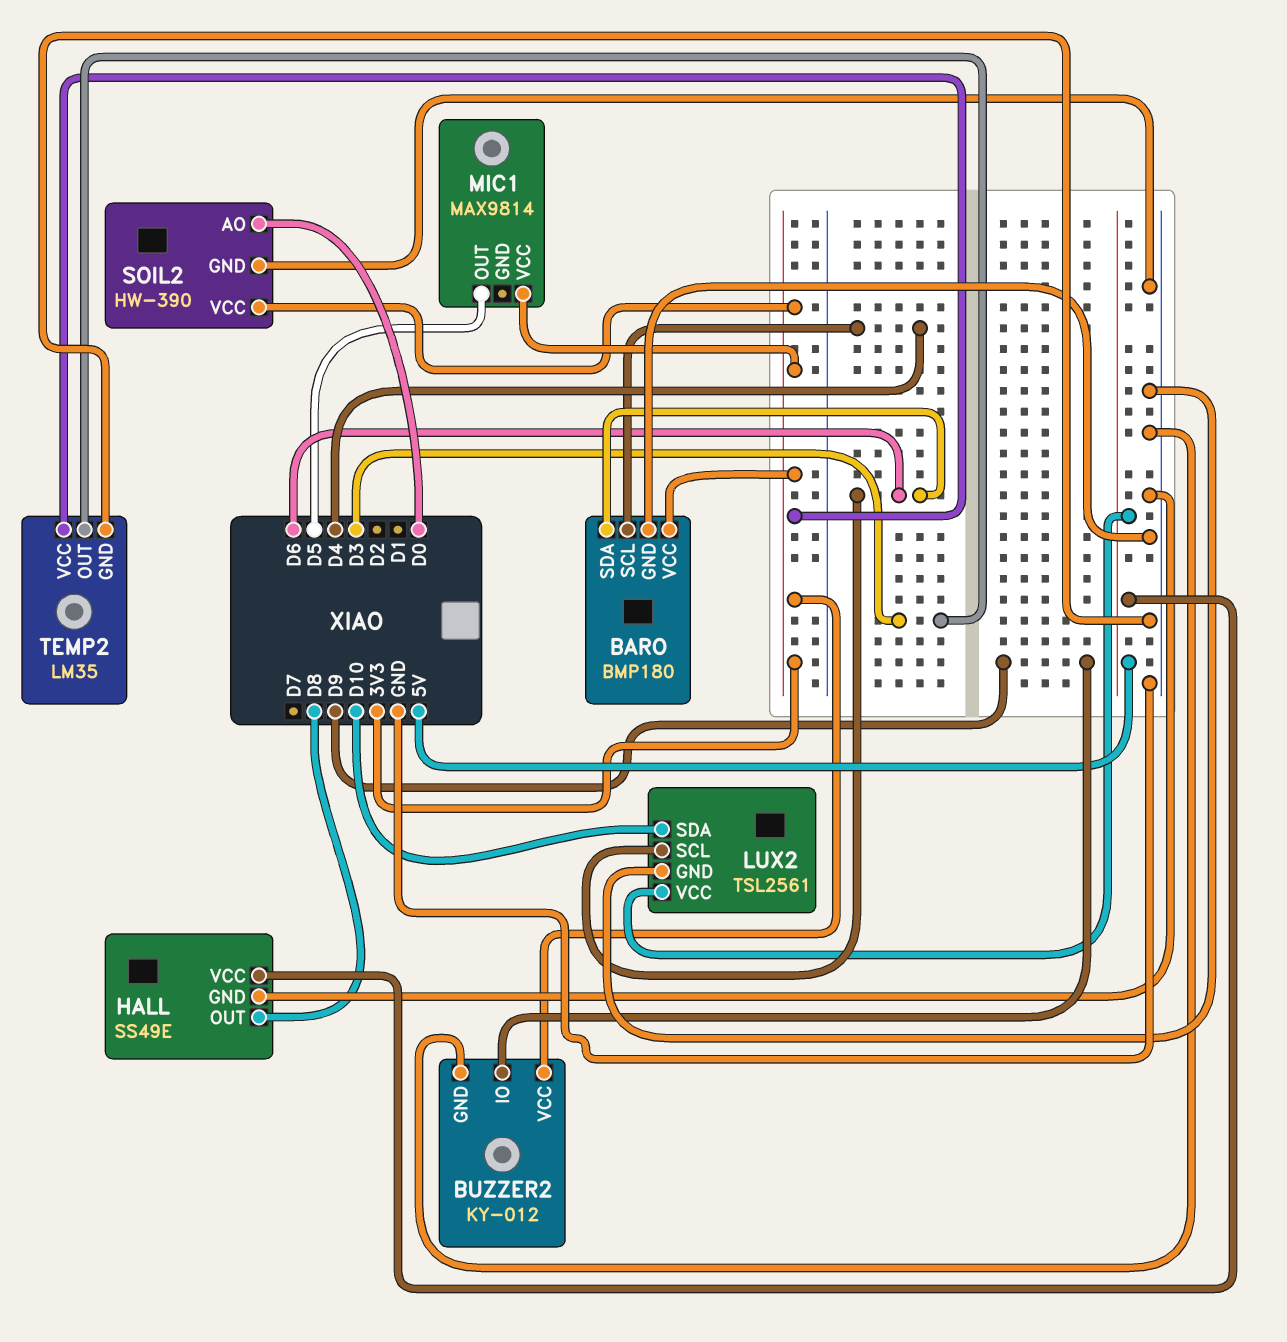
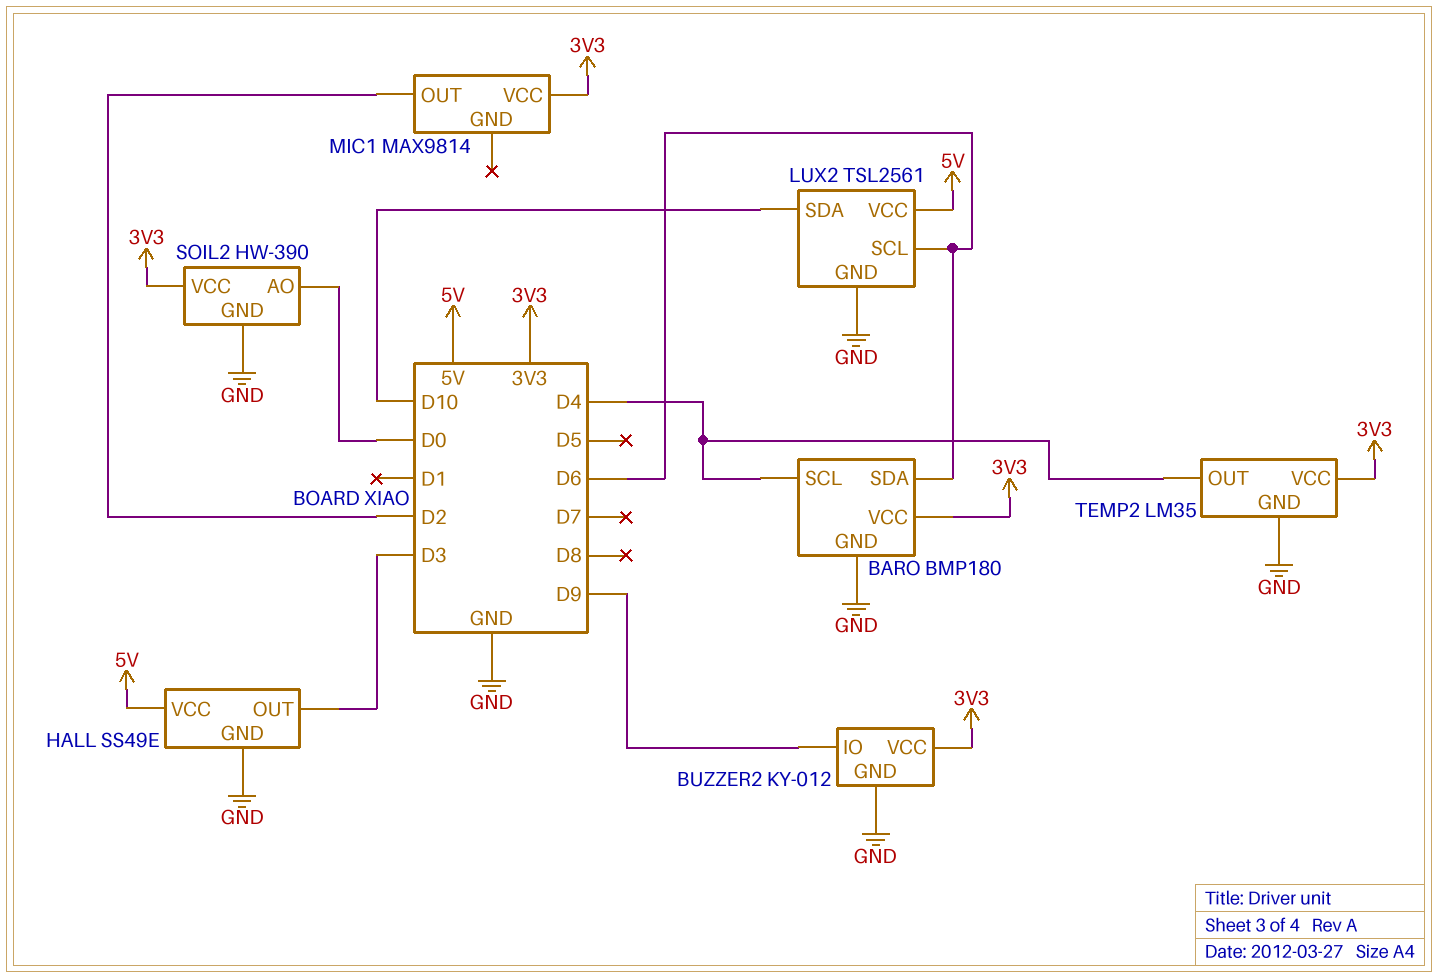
HALL pin OUT: D8 -> D3
MIC1 pin OUT: D5 -> D2
TEMP2 pin OUT: D3 -> D4

